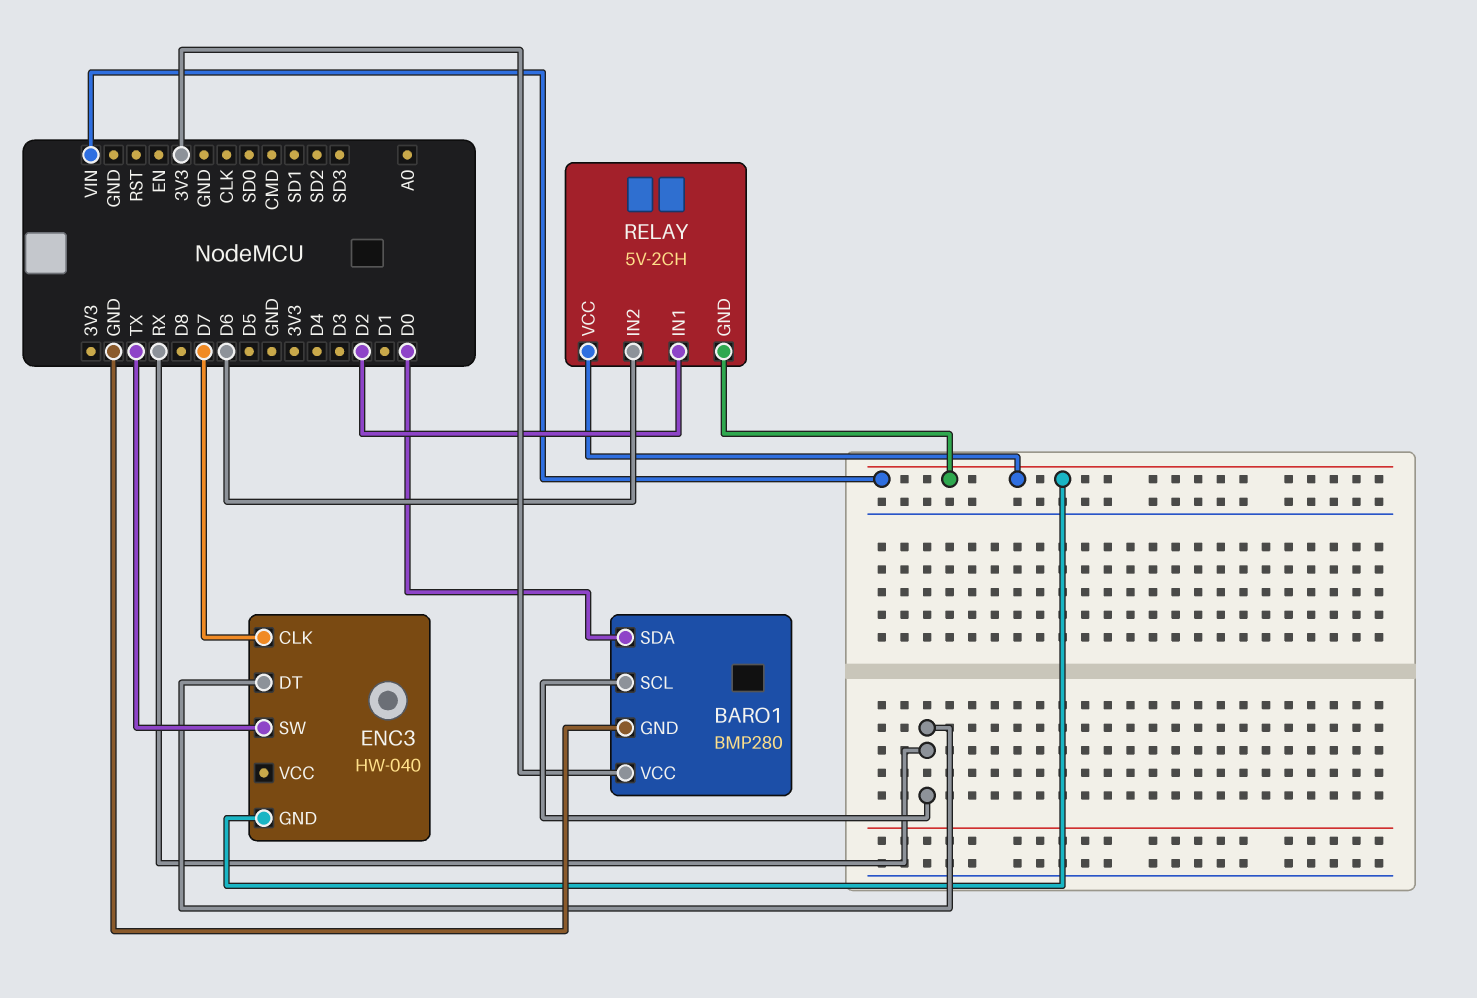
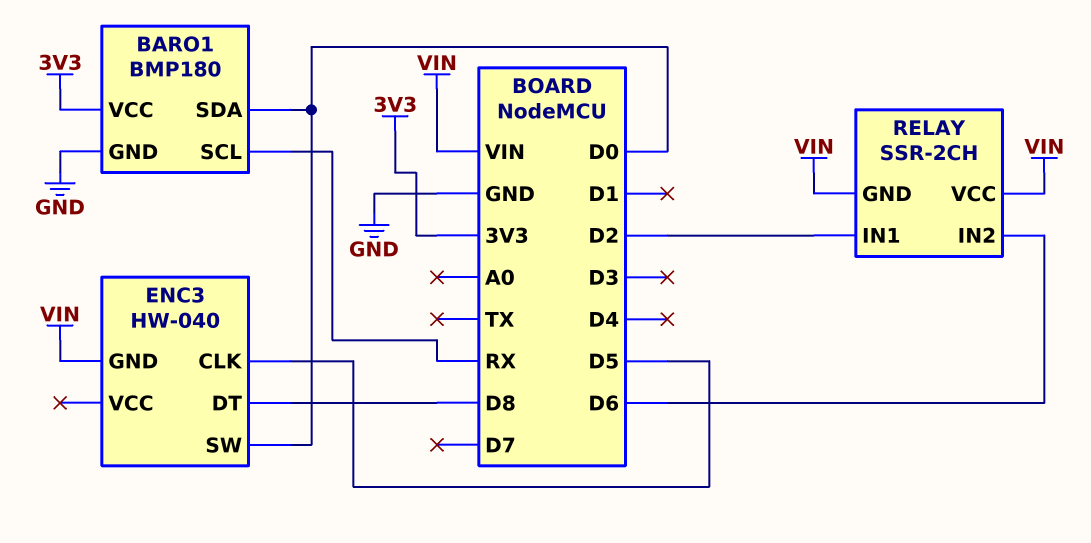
BARO1: BMP280 -> BMP180
ENC3 pin CLK: D7 -> D5
ENC3 pin DT: RX -> D8
ENC3 pin SW: TX -> D0
RELAY: 5V-2CH -> SSR-2CH

